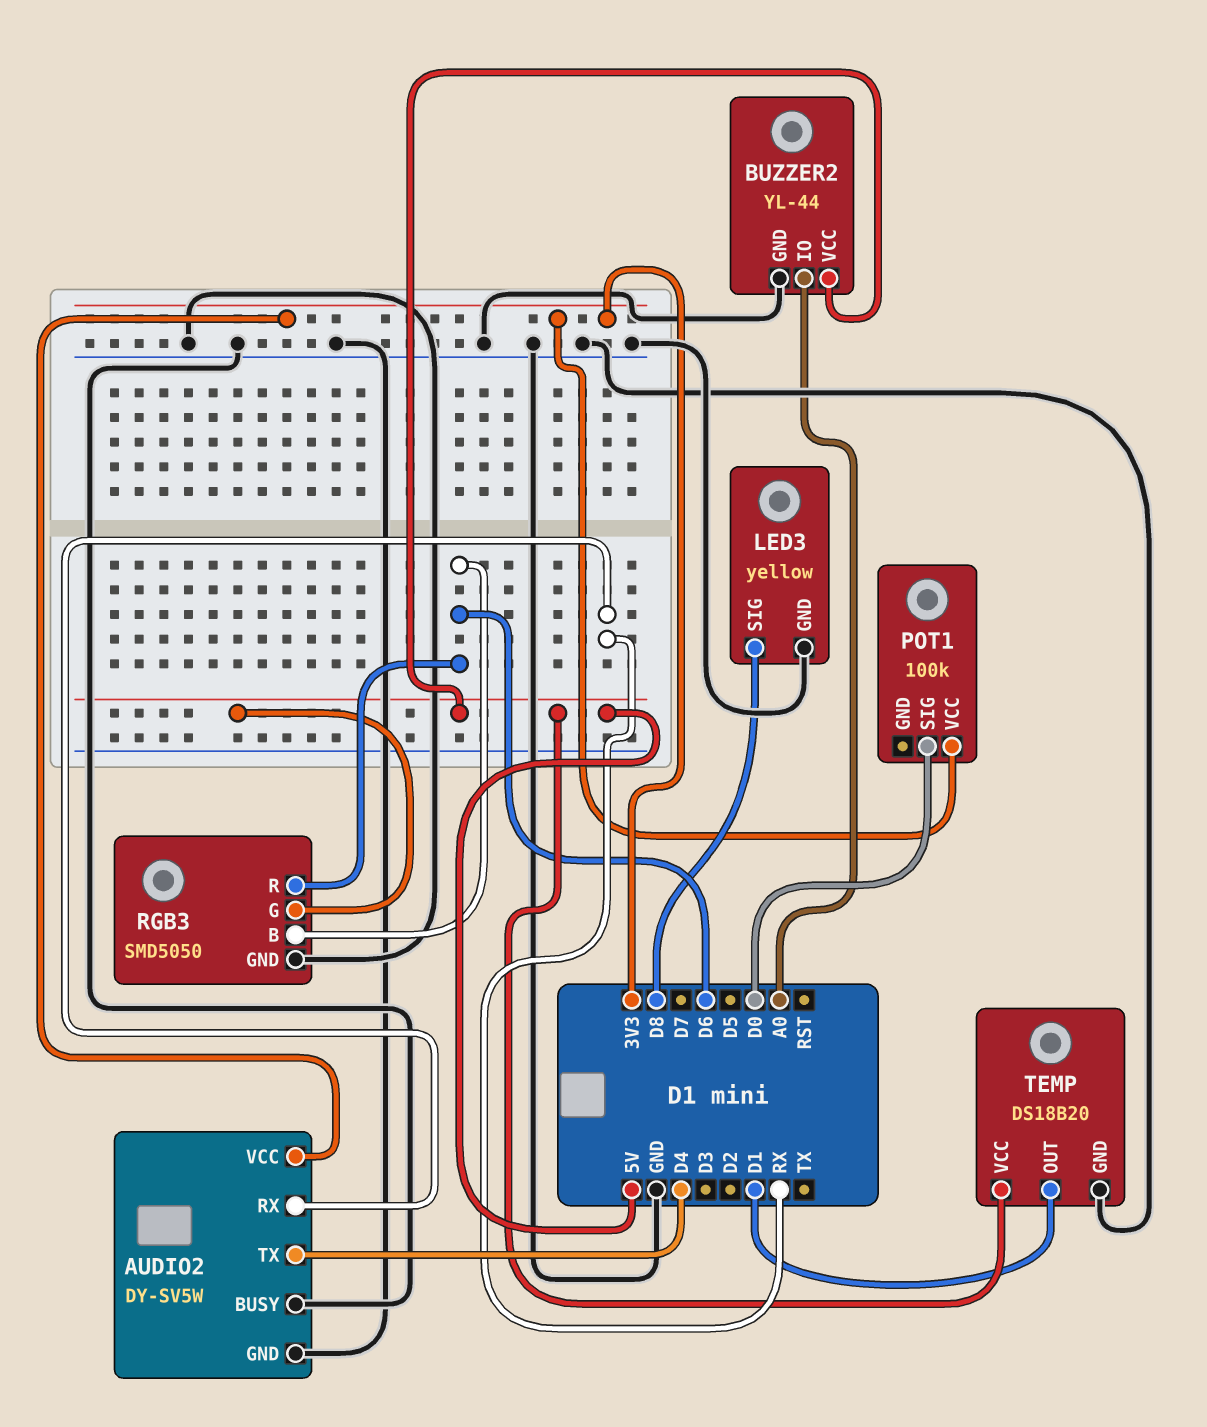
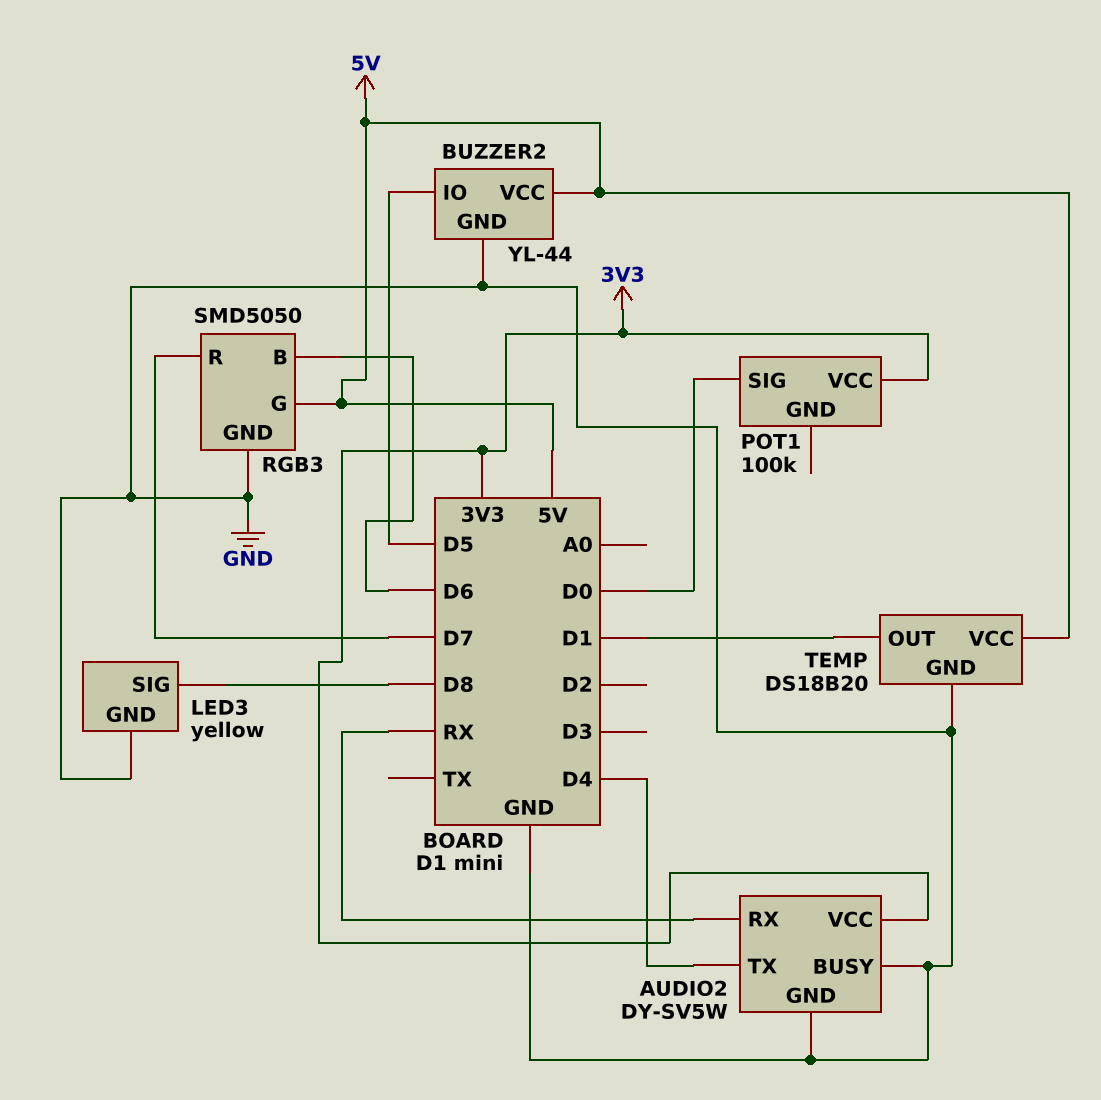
BUZZER2 pin IO: A0 -> D5
RGB3 pin R: D6 -> D7

